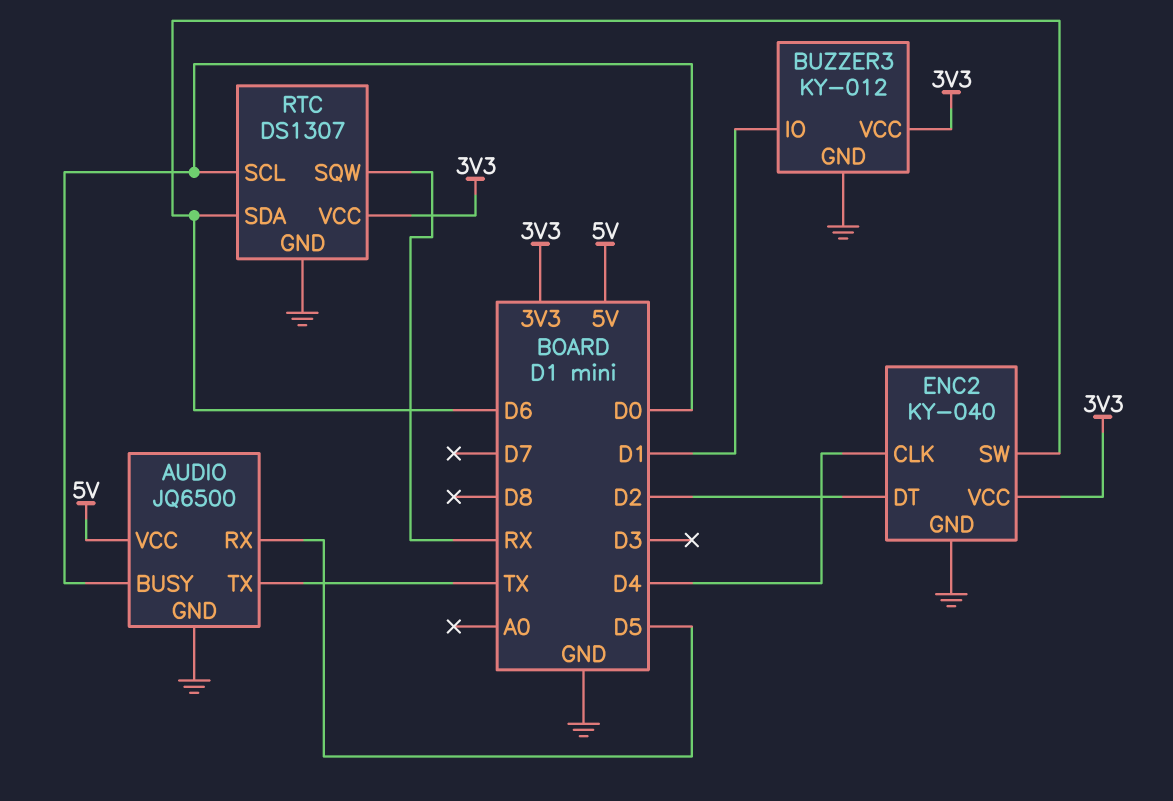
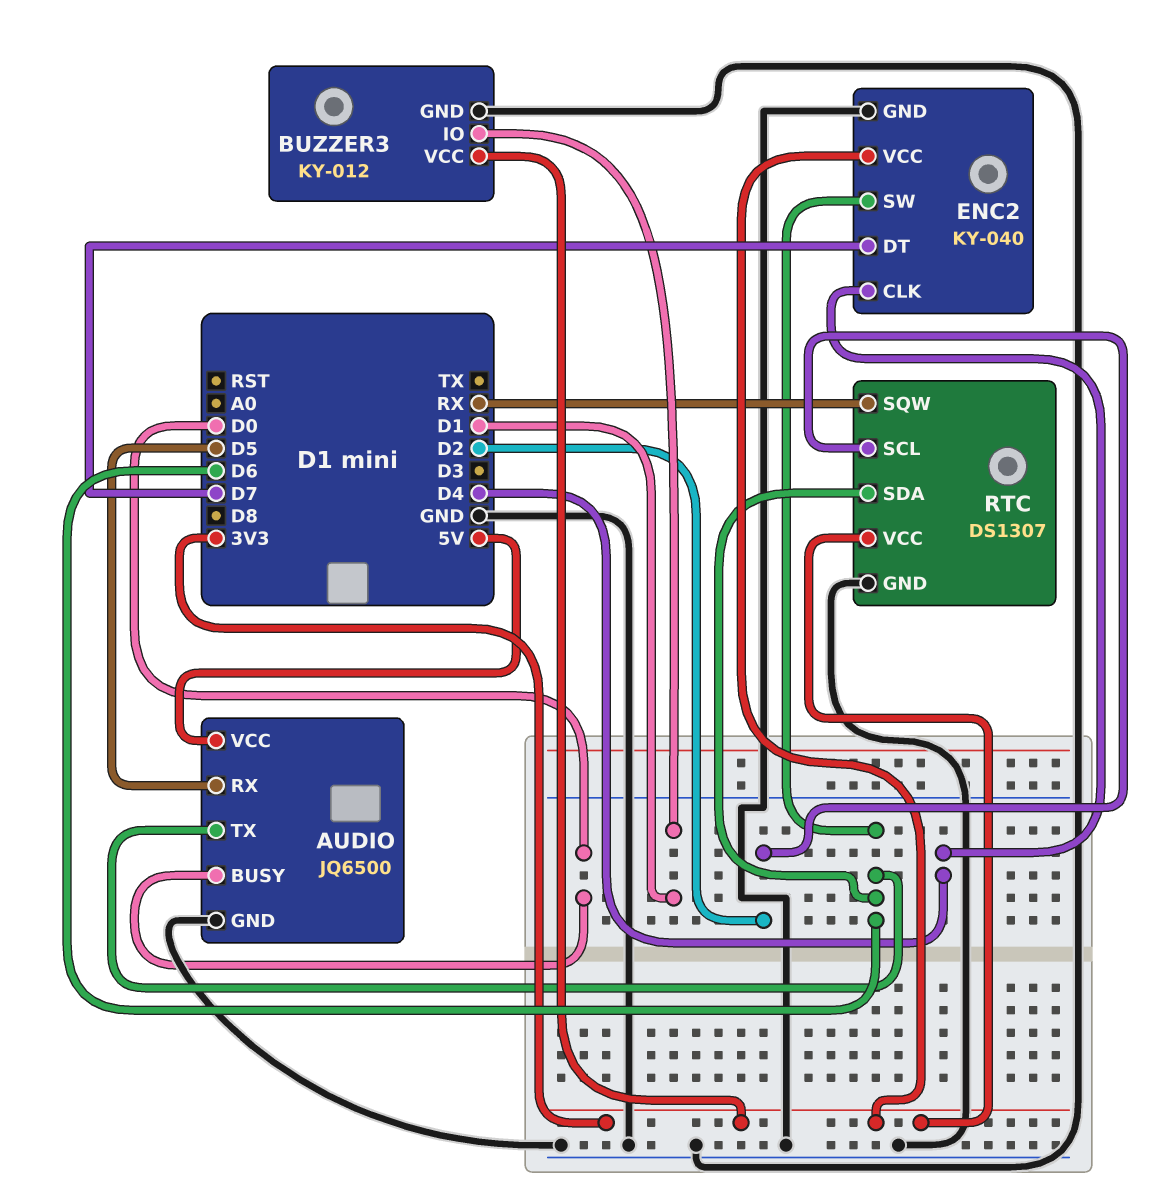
AUDIO pin TX: TX -> D6
ENC2 pin DT: D2 -> D7
RTC pin SCL: D0 -> D2

